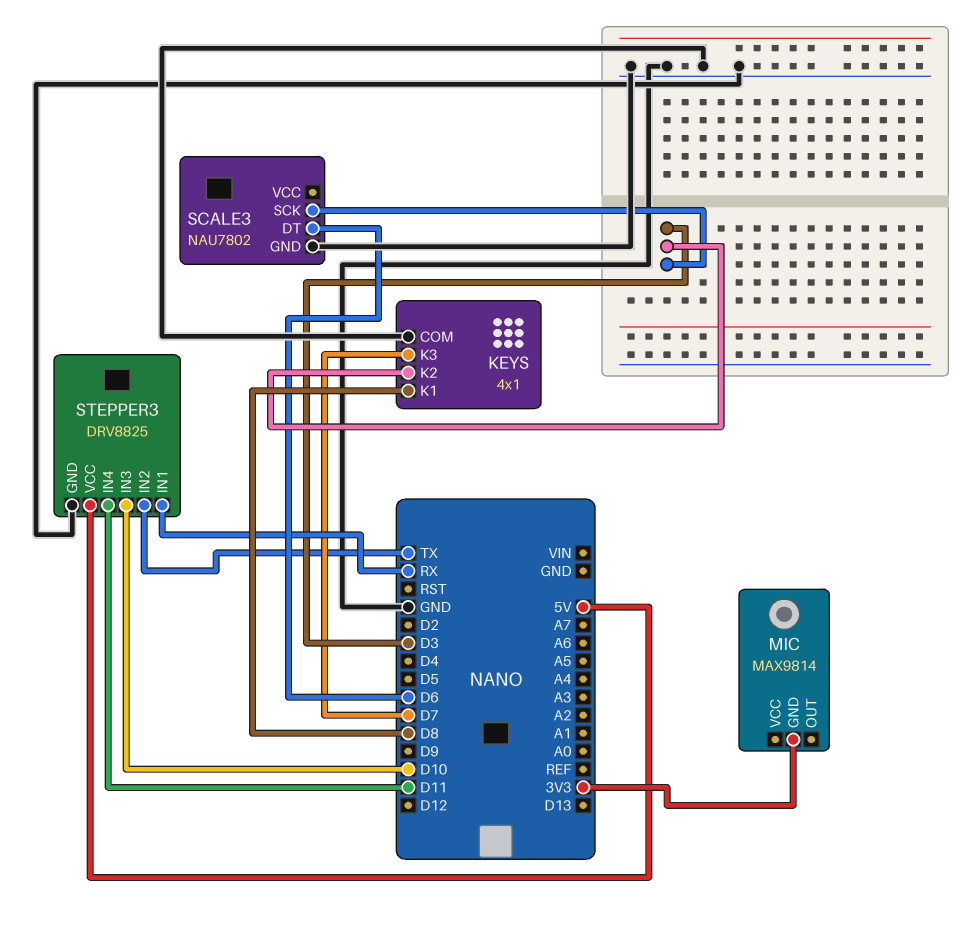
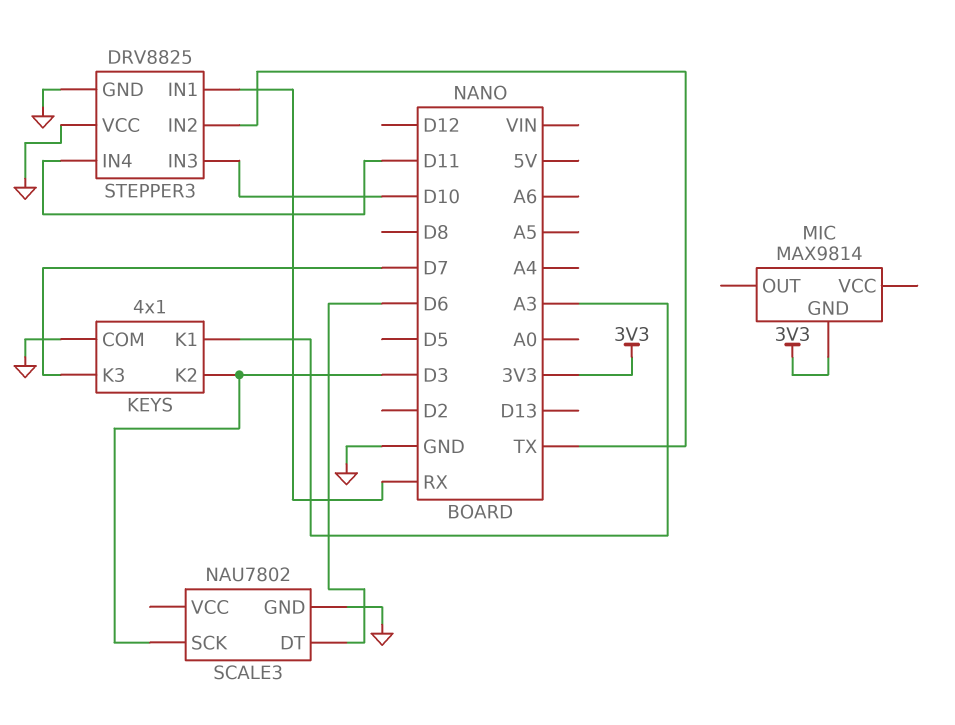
KEYS pin K1: D8 -> A3
STEPPER3 pin VCC: 5V -> GND

